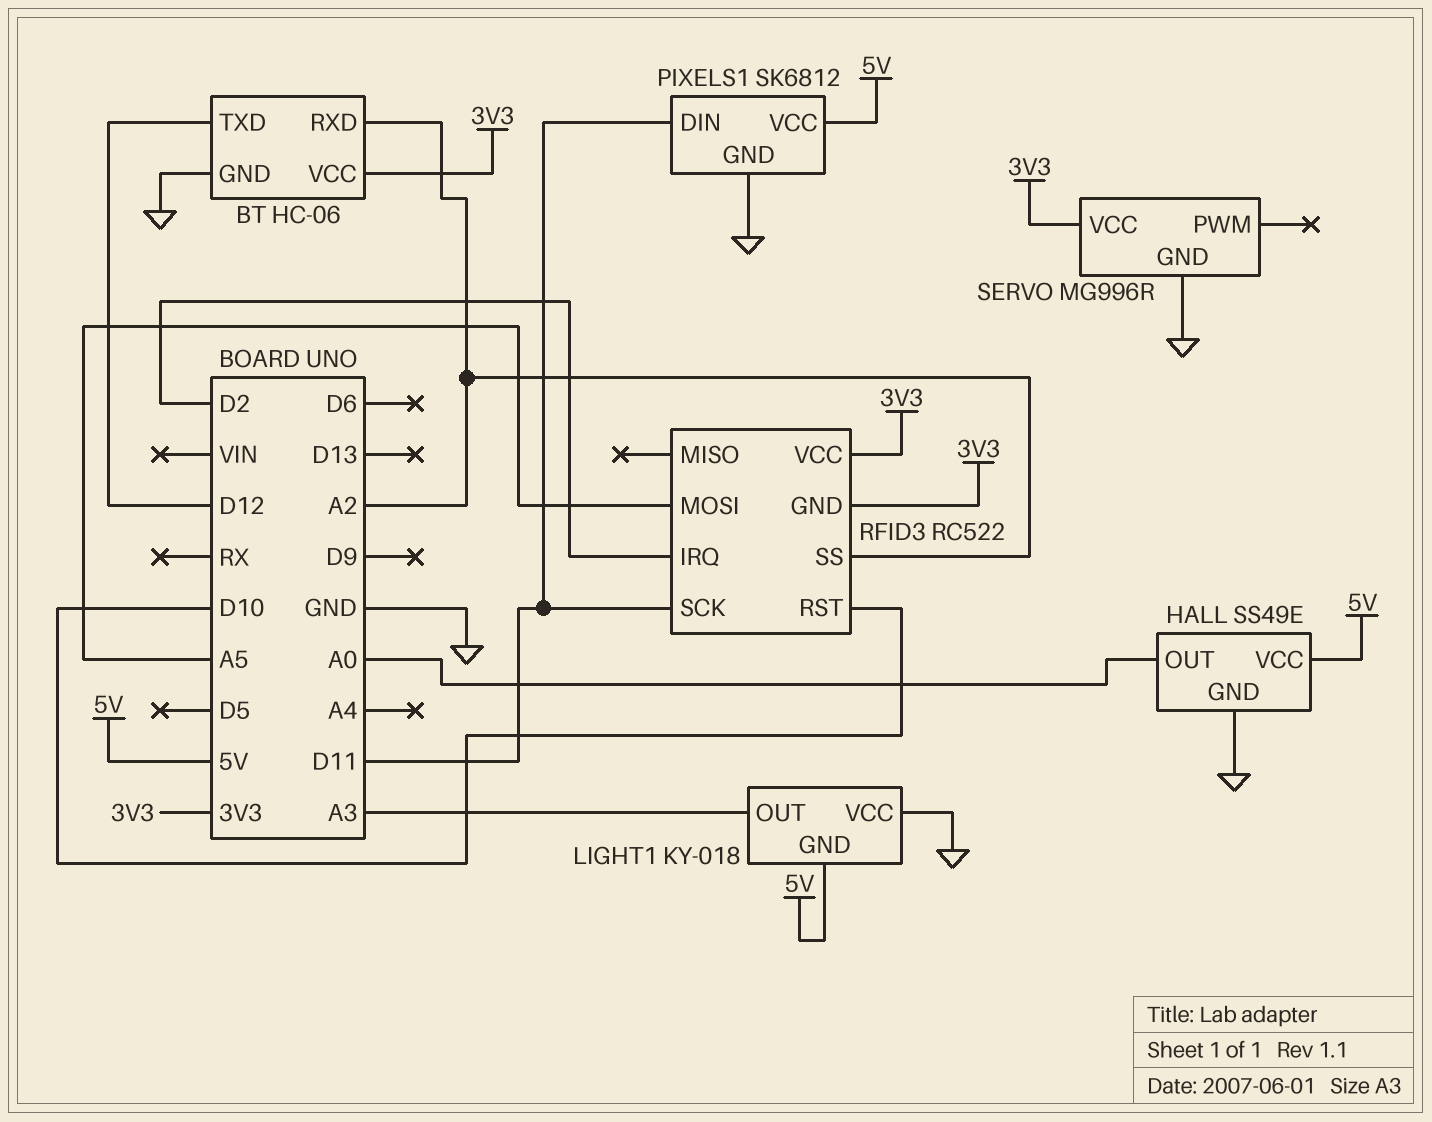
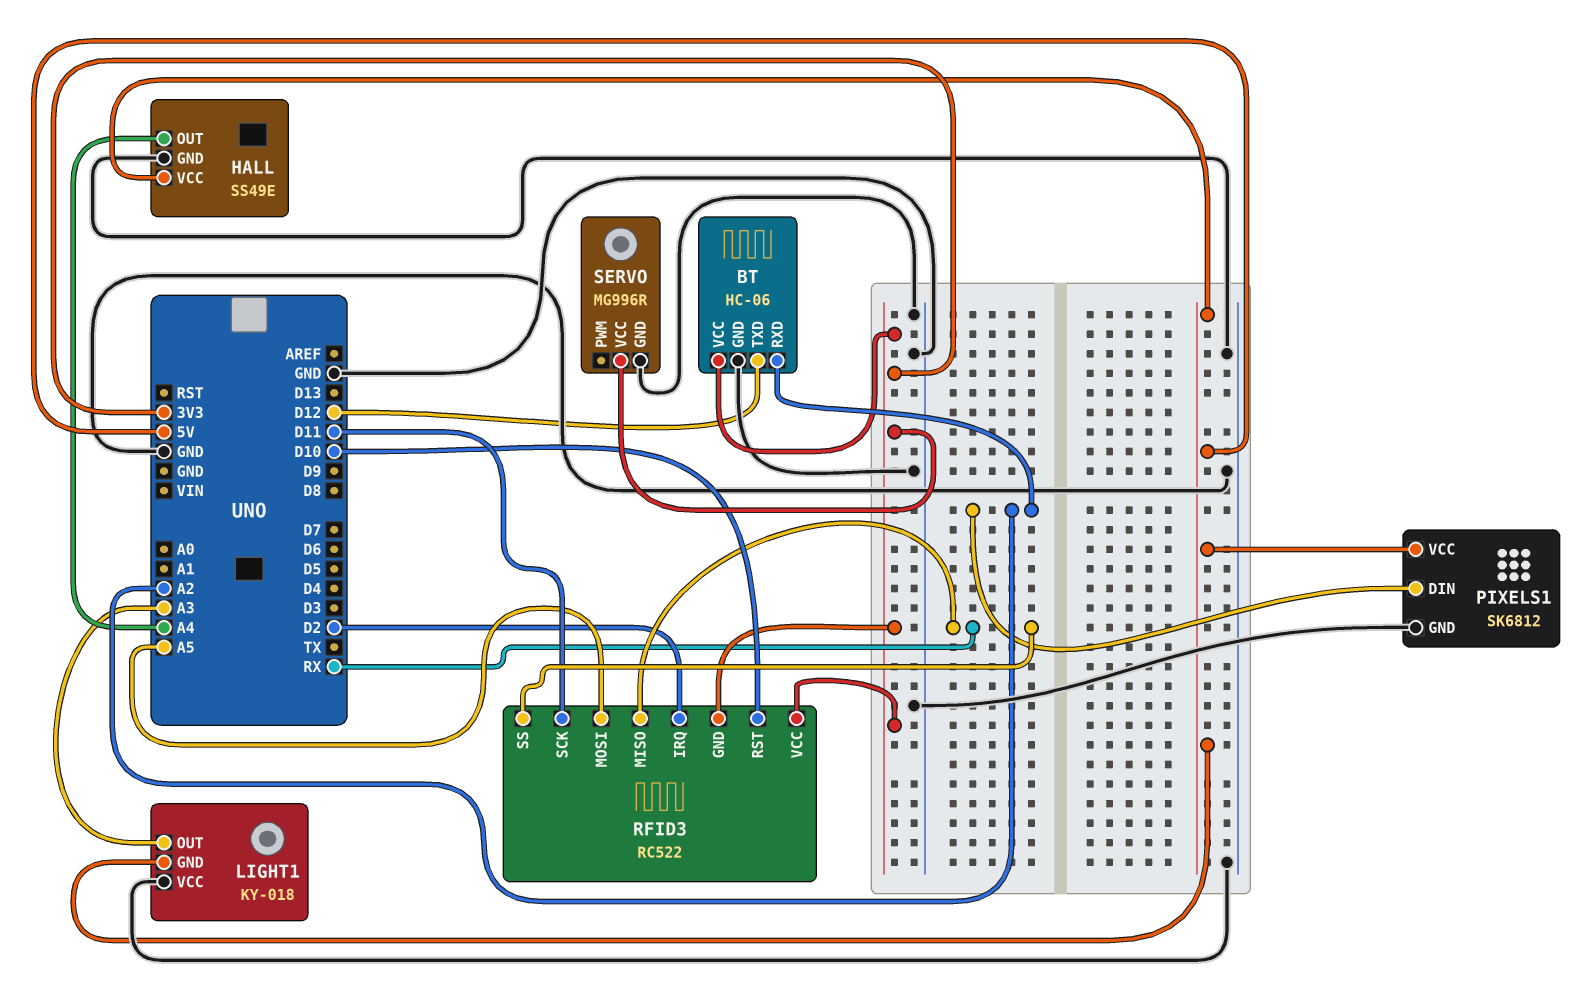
HALL pin OUT: A0 -> A4
PIXELS1 pin DIN: D11 -> A2
RFID3 pin MISO: none -> RX
RFID3 pin SS: A2 -> RX

